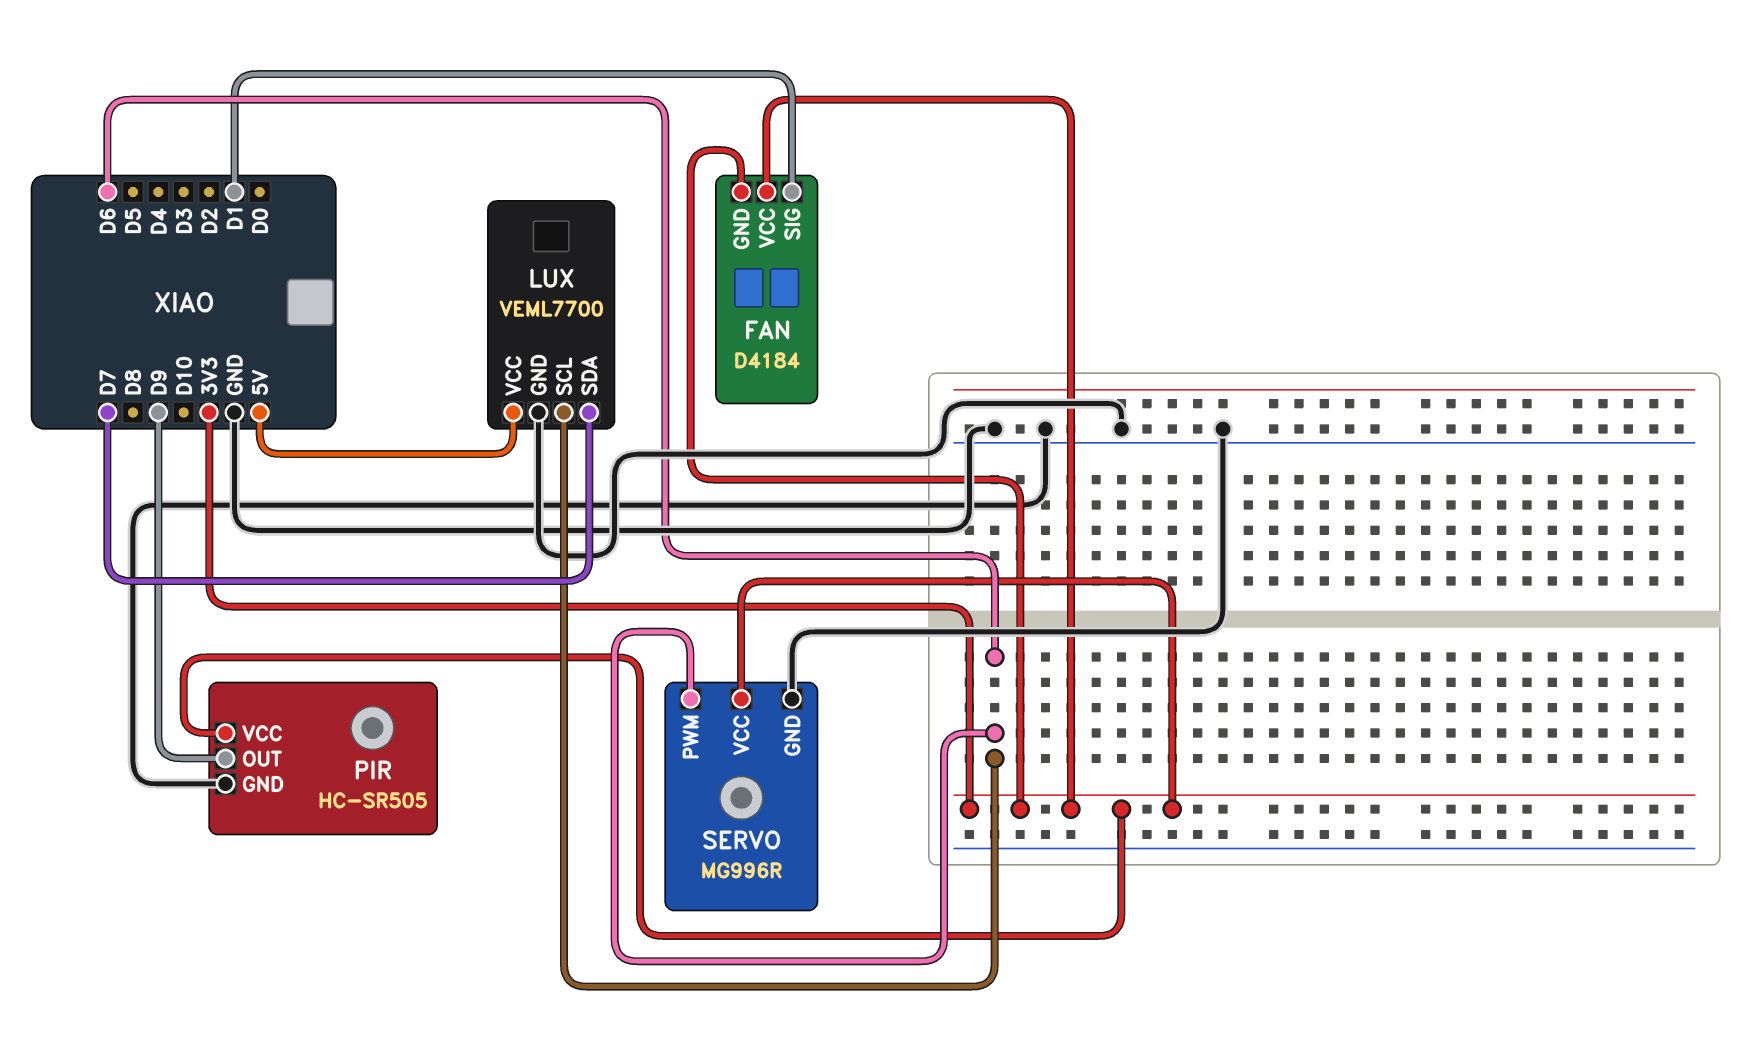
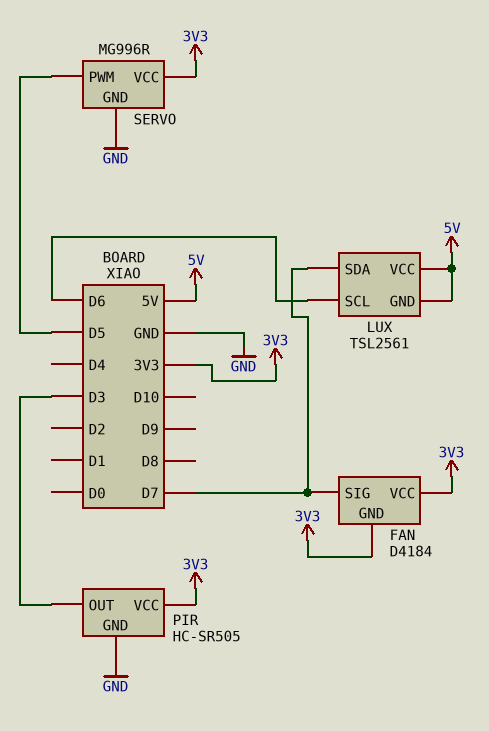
FAN pin SIG: D1 -> D7
LUX: VEML7700 -> TSL2561
LUX pin GND: GND -> 5V
PIR pin OUT: D9 -> D3
SERVO pin PWM: D6 -> D5

